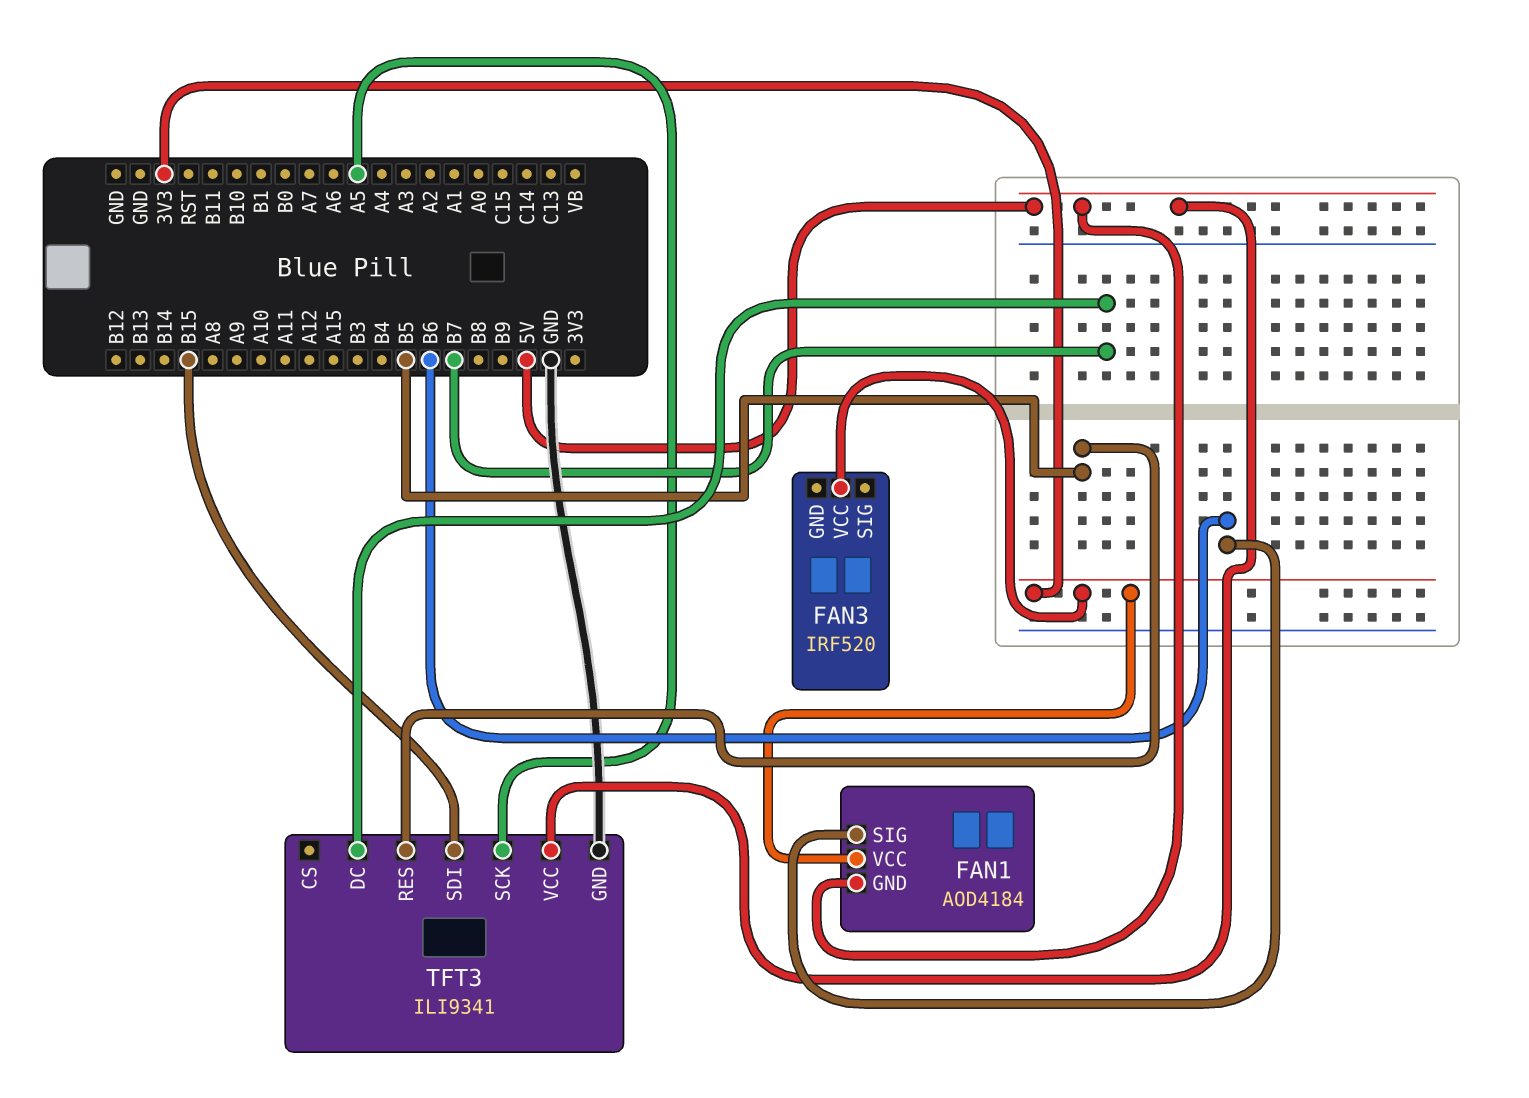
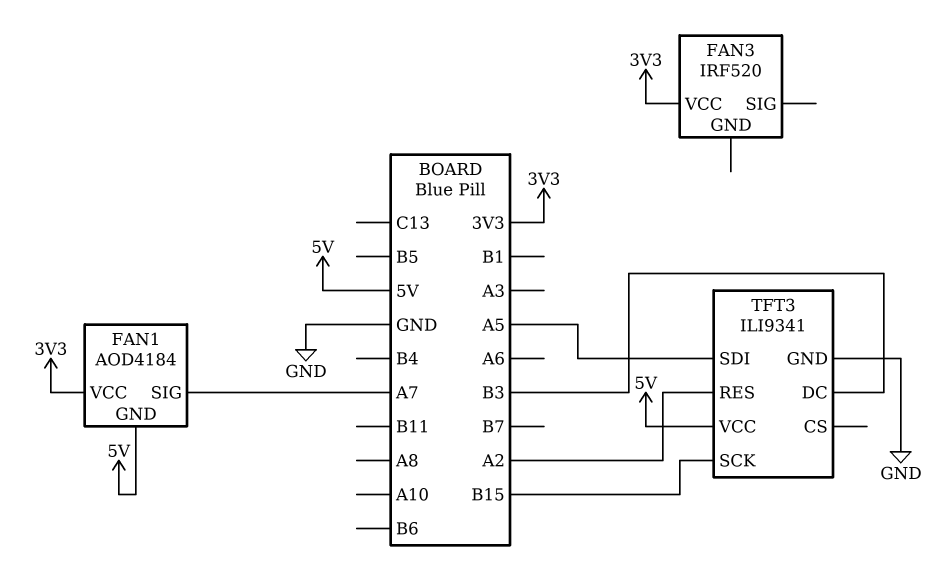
FAN1 pin SIG: B6 -> A7
TFT3 pin DC: B7 -> B3
TFT3 pin RES: B5 -> A2
TFT3 pin SCK: A5 -> B15
TFT3 pin SDI: B15 -> A5

